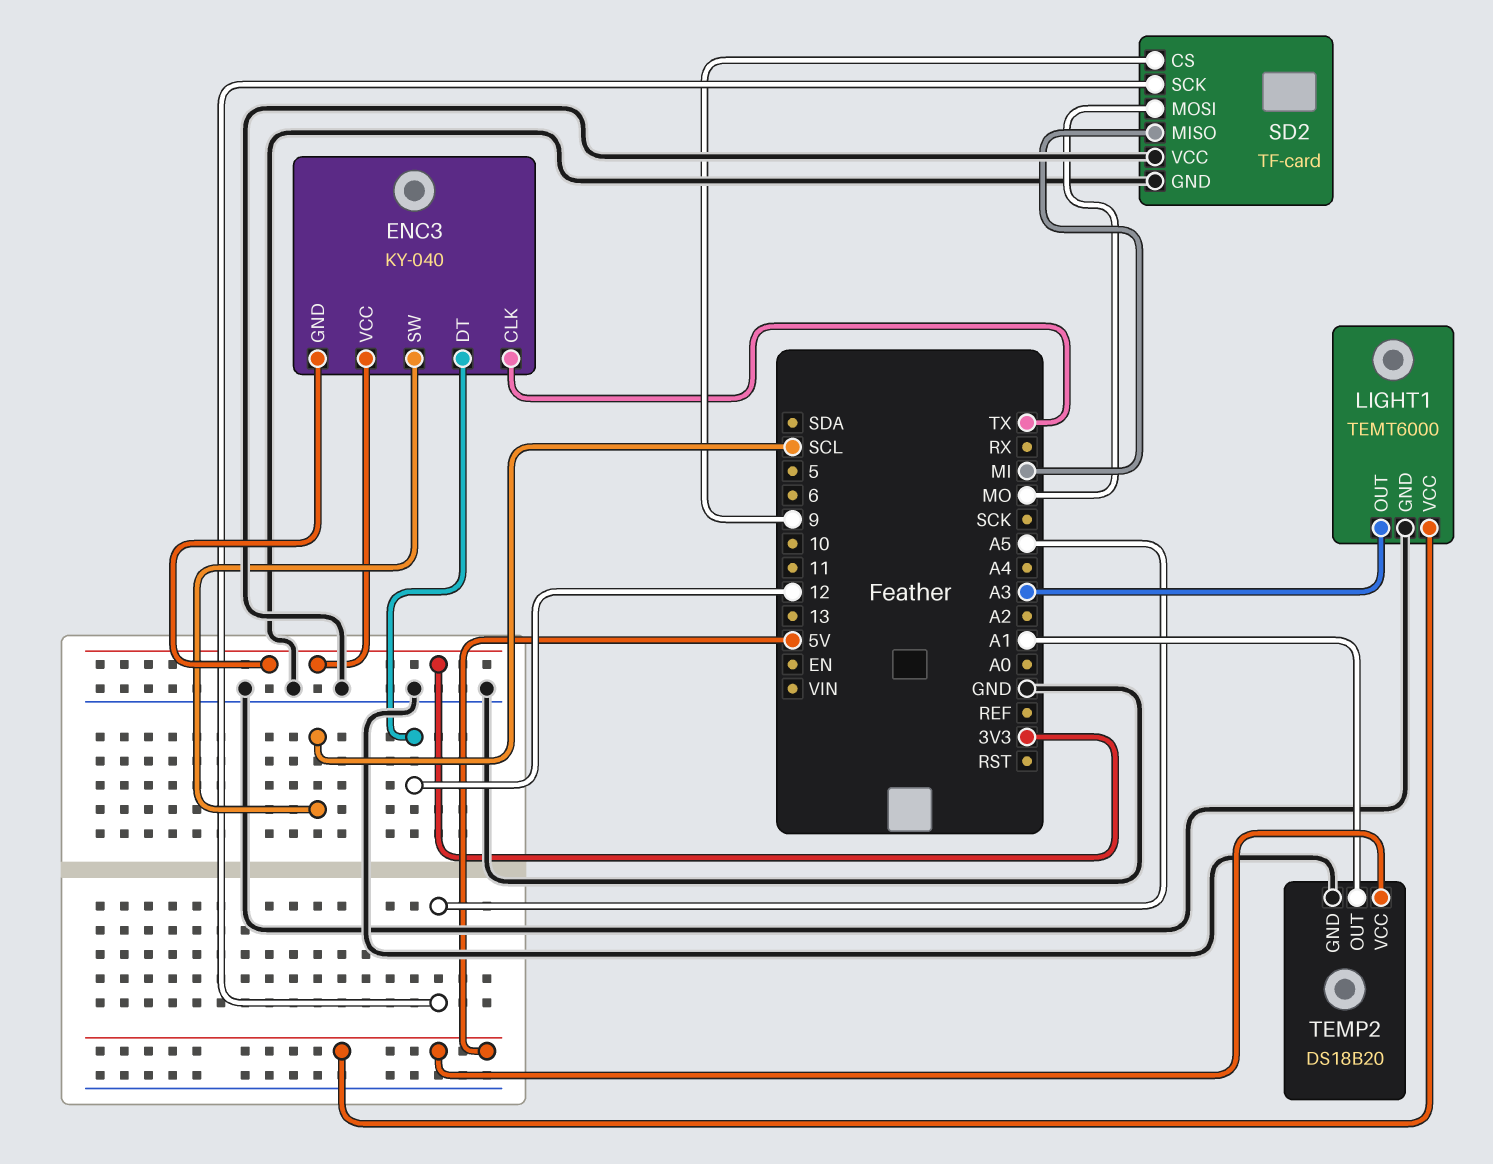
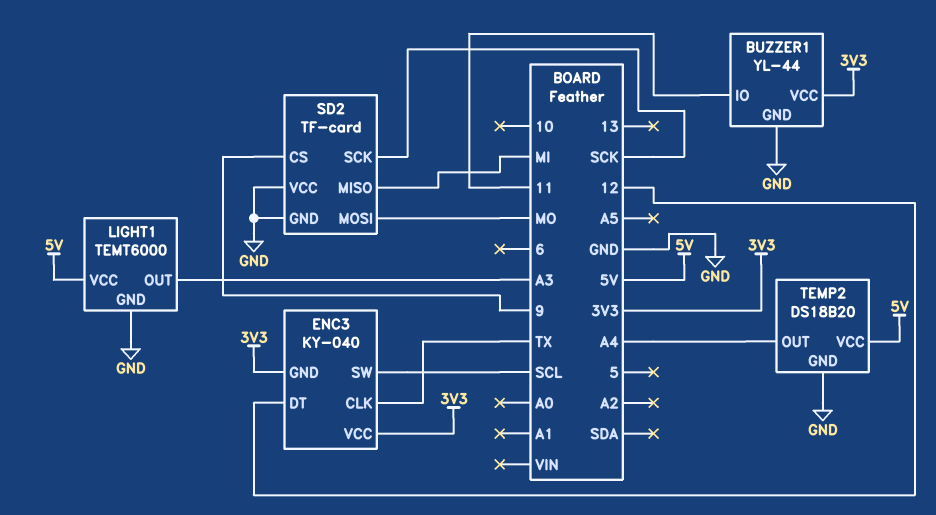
BUZZER1: none -> YL-44
BUZZER1 pin GND: none -> GND
BUZZER1 pin IO: none -> 11
BUZZER1 pin VCC: none -> 3V3
SD2 pin SCK: A5 -> SCK
TEMP2 pin OUT: A1 -> A4

